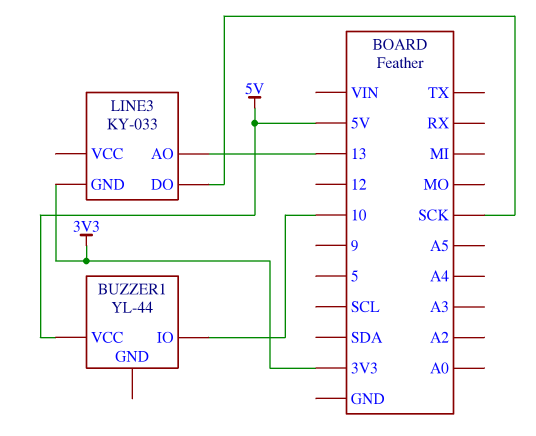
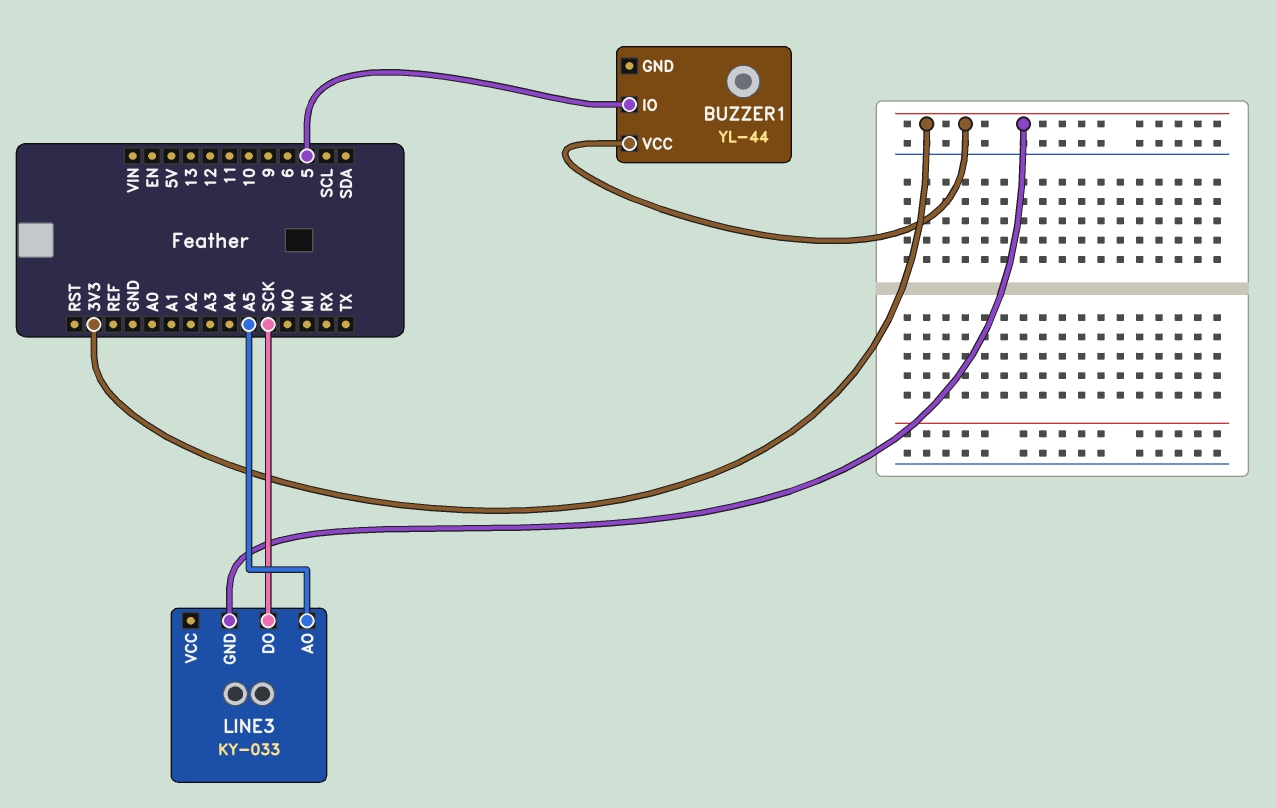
BUZZER1 pin IO: 10 -> 5
BUZZER1 pin VCC: 5V -> 3V3
LINE3 pin AO: 13 -> A5

